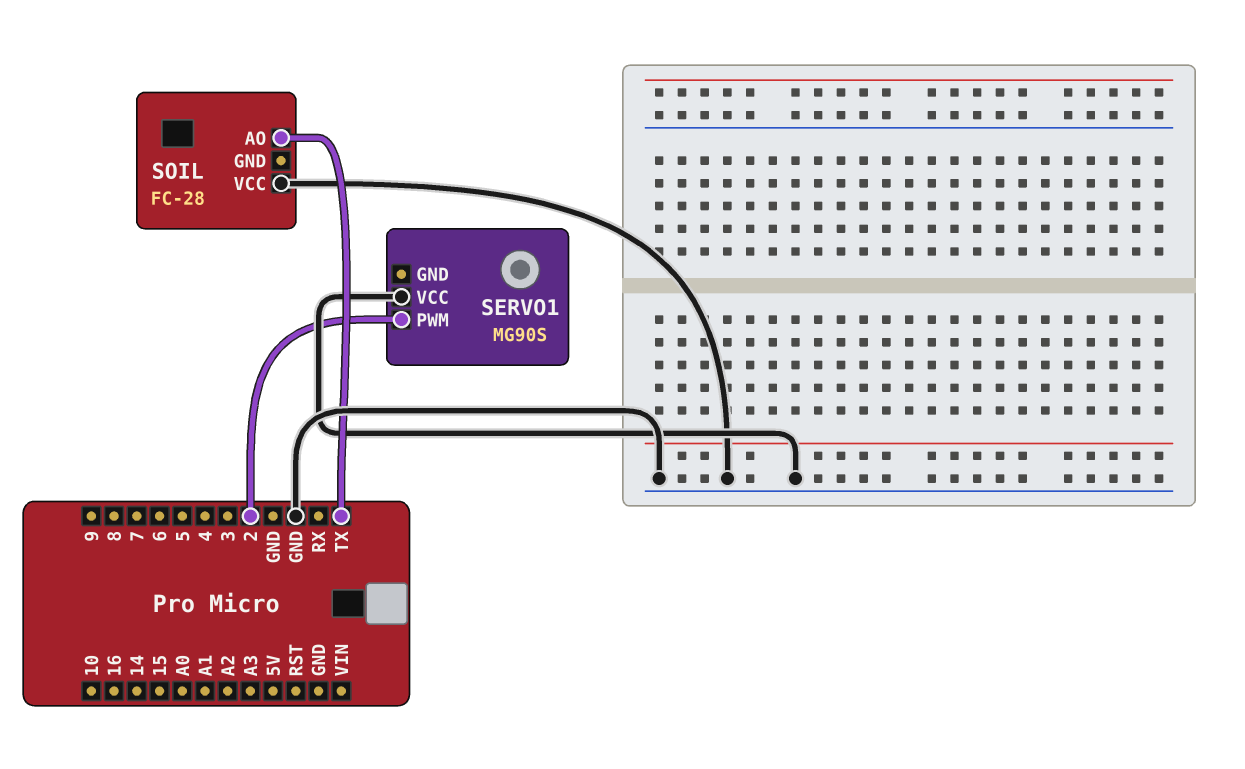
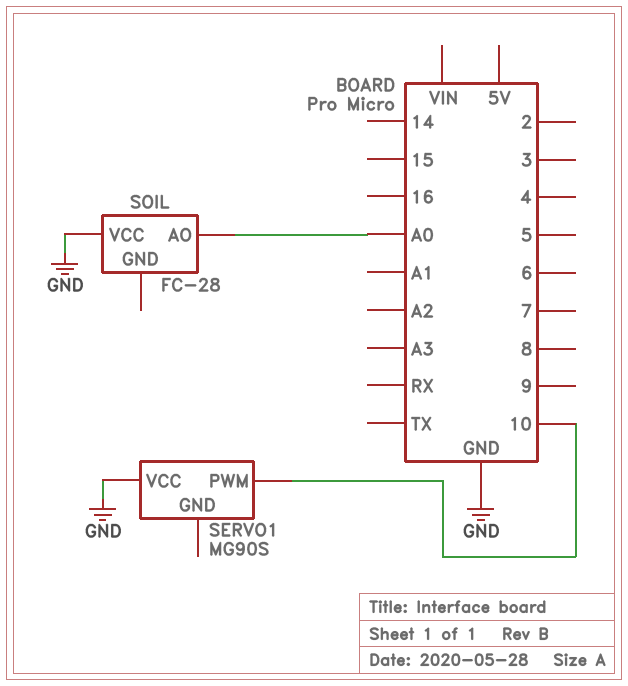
SERVO1 pin PWM: 2 -> 10
SOIL pin AO: TX -> A0

